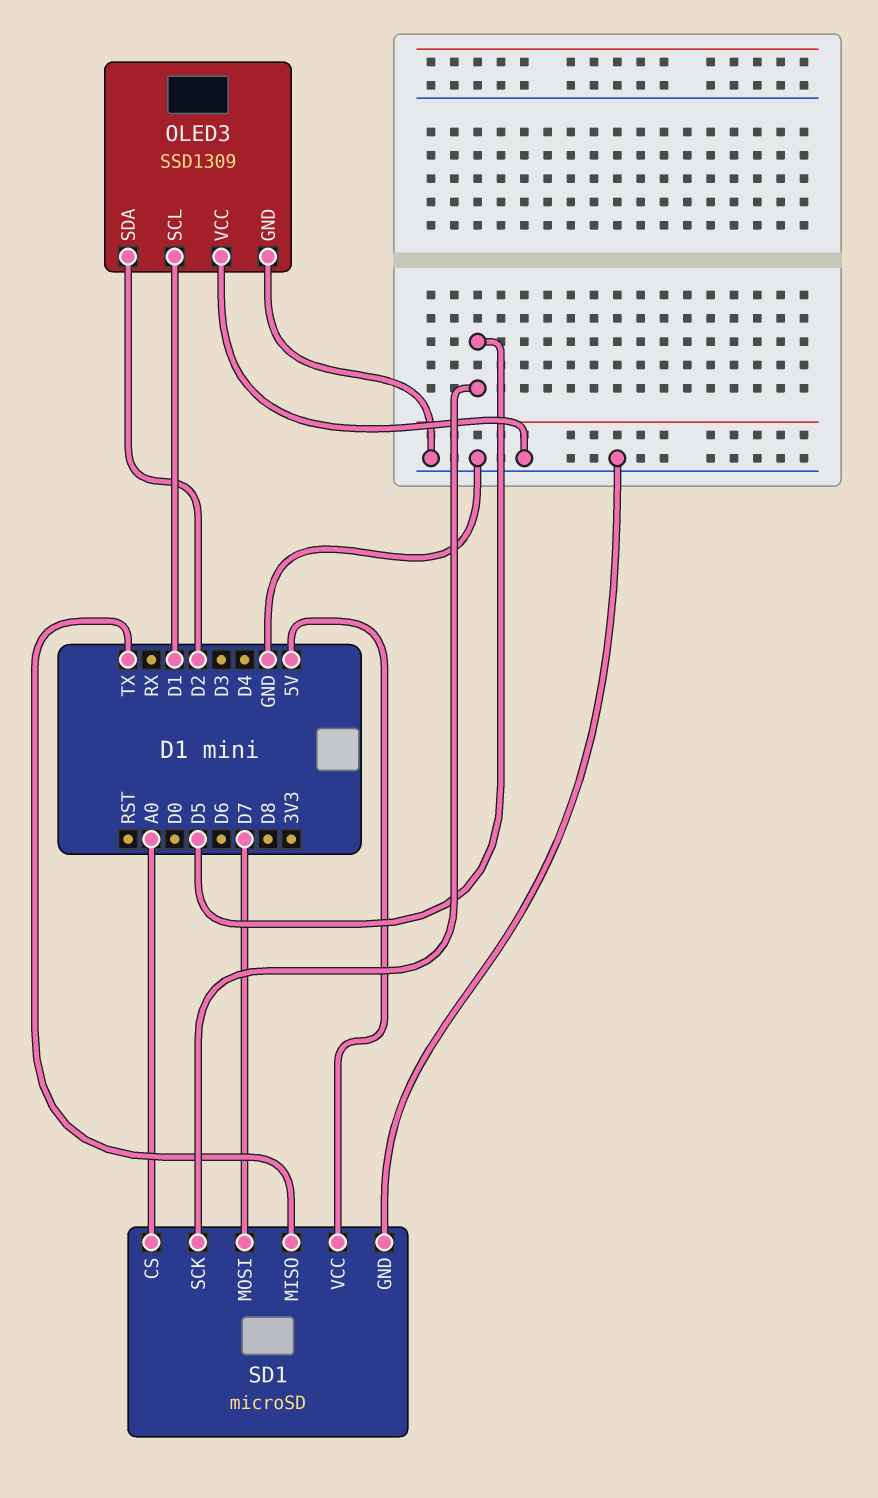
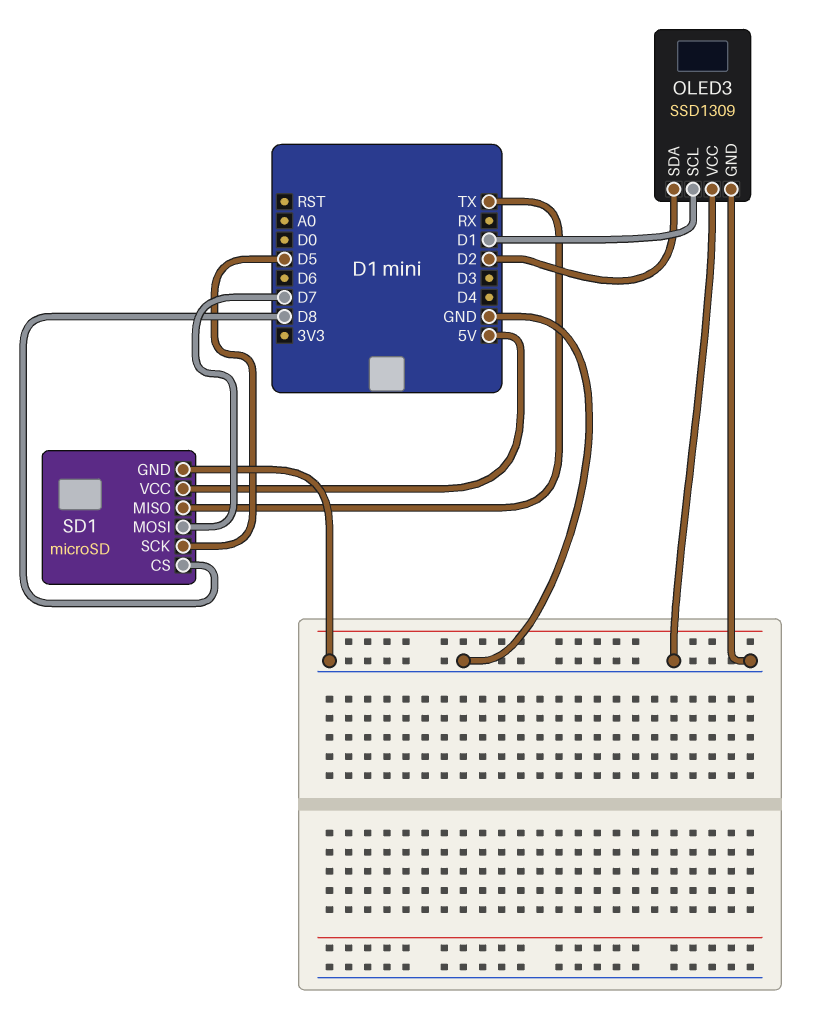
SD1 pin CS: A0 -> D8

